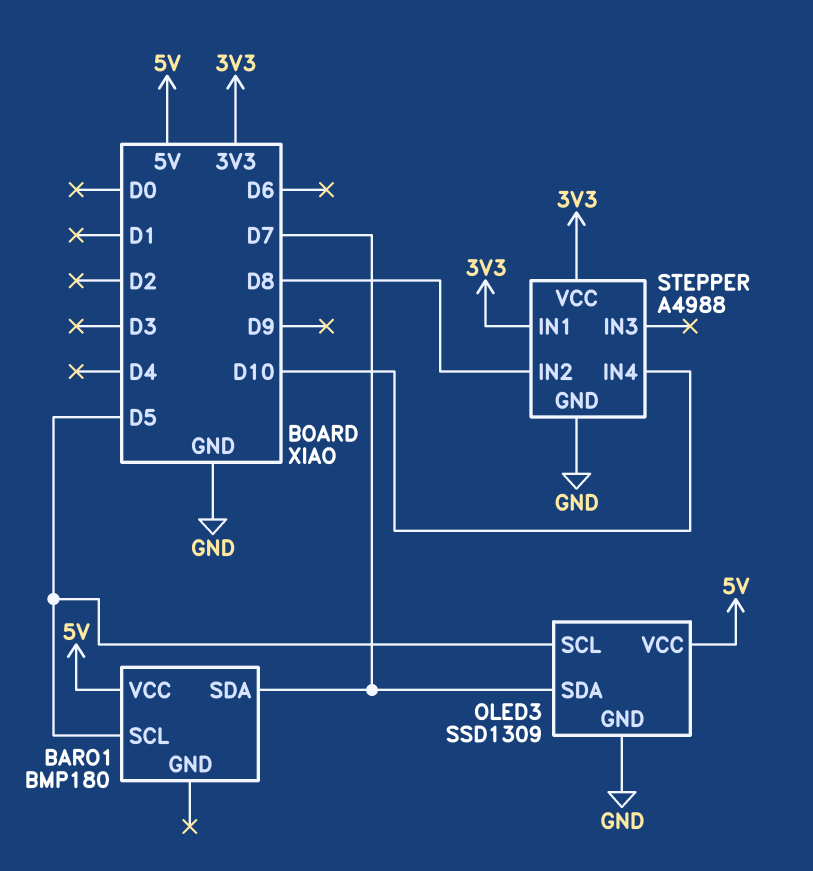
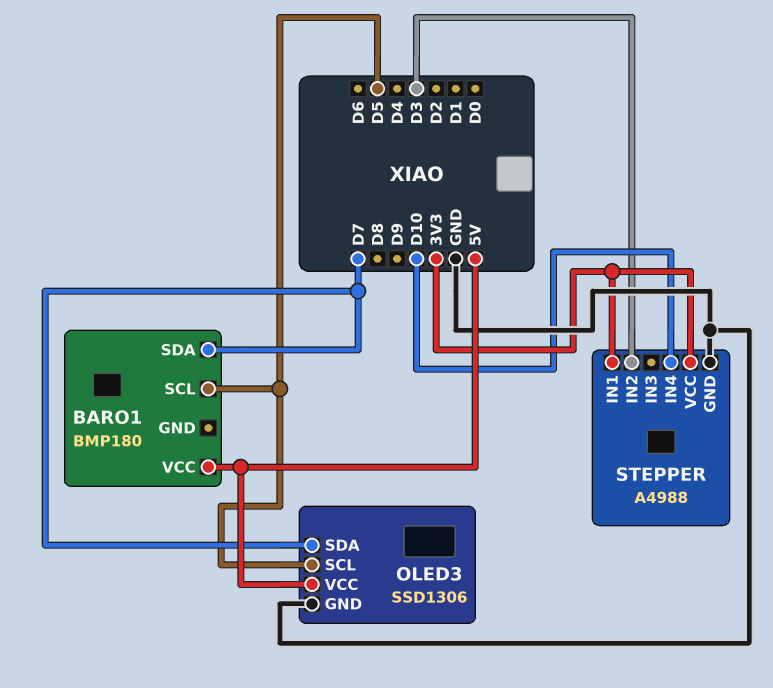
OLED3: SSD1309 -> SSD1306
STEPPER pin IN2: D8 -> D3

